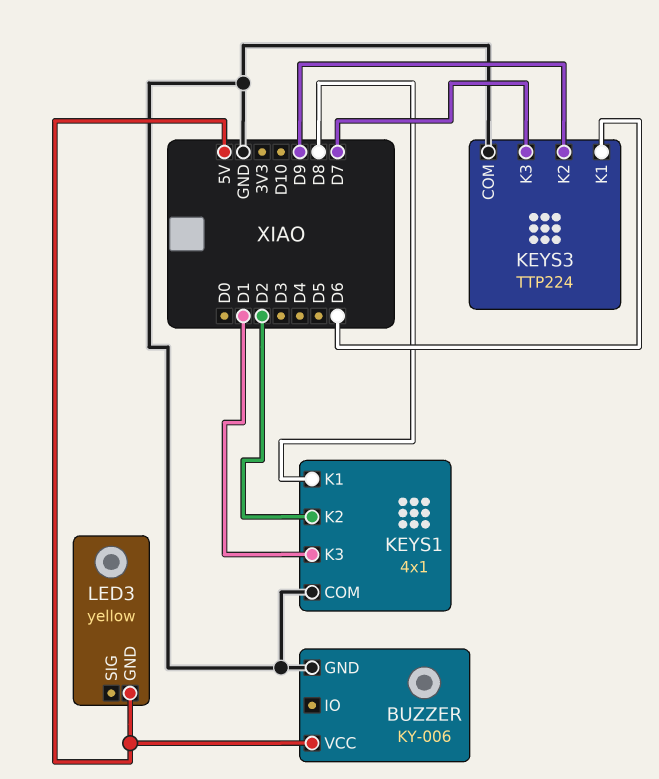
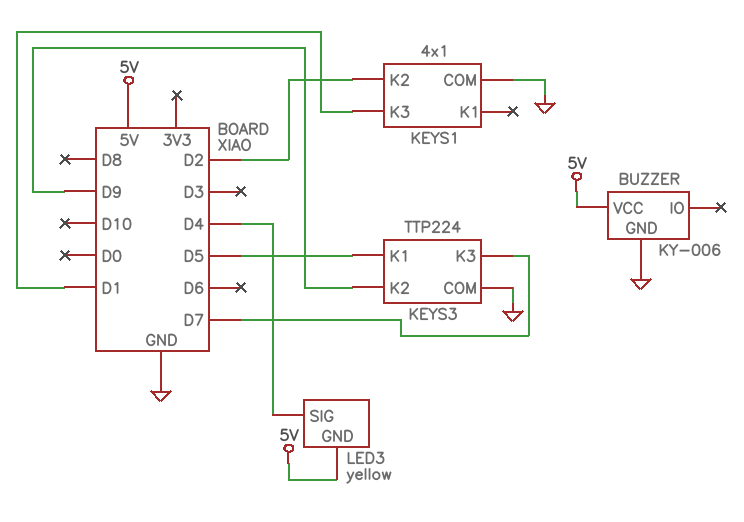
KEYS1 pin K1: D8 -> none
KEYS3 pin K1: D6 -> D5
LED3 pin SIG: none -> D4

